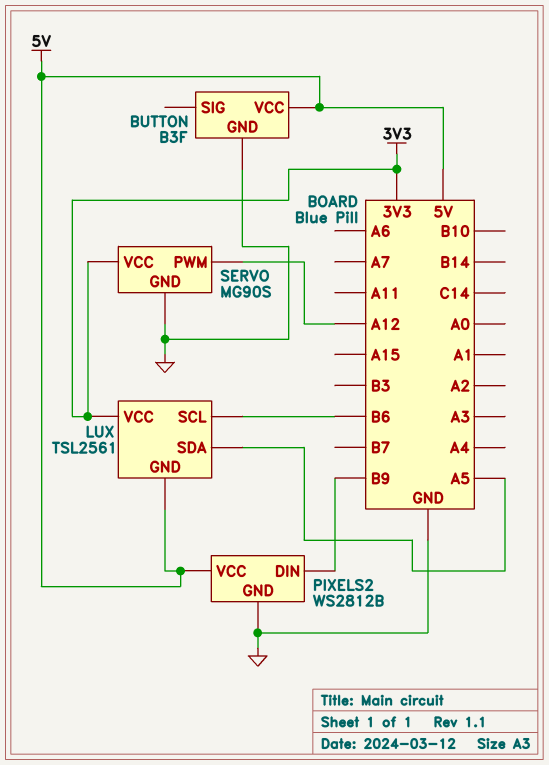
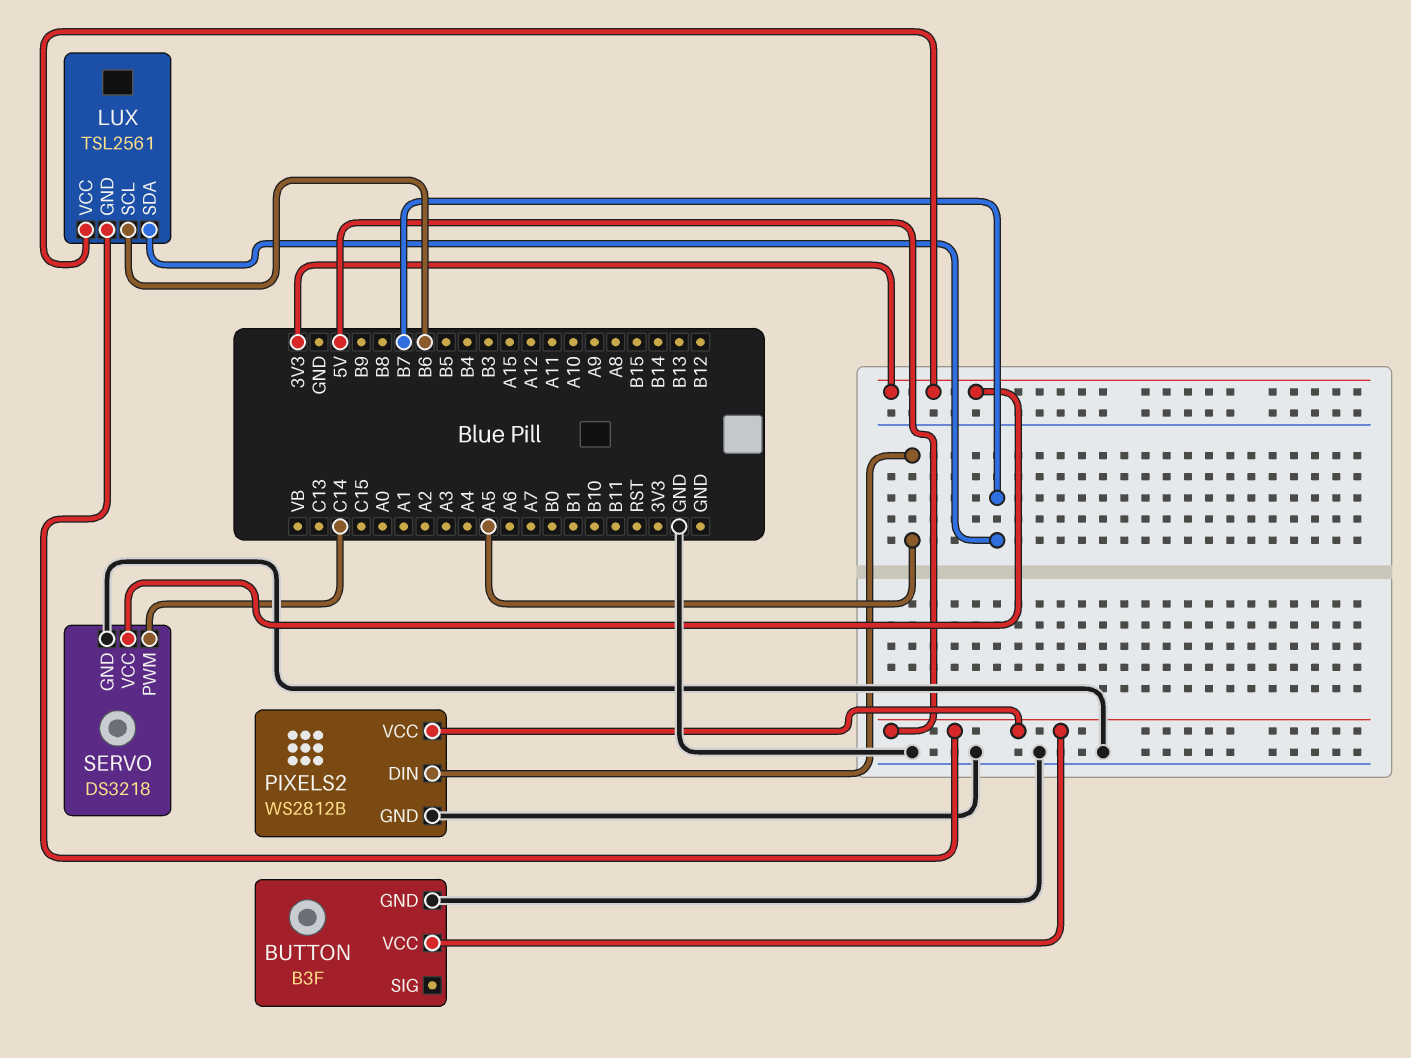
LUX pin SDA: A5 -> B7
PIXELS2 pin DIN: B9 -> A5
SERVO: MG90S -> DS3218
SERVO pin PWM: A12 -> C14

